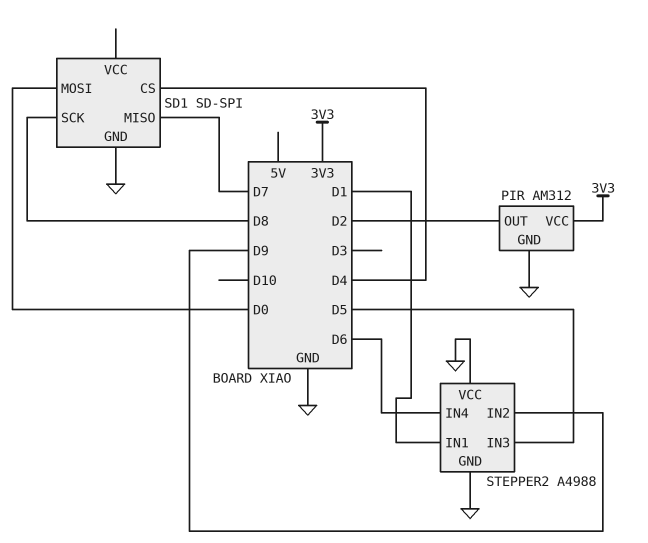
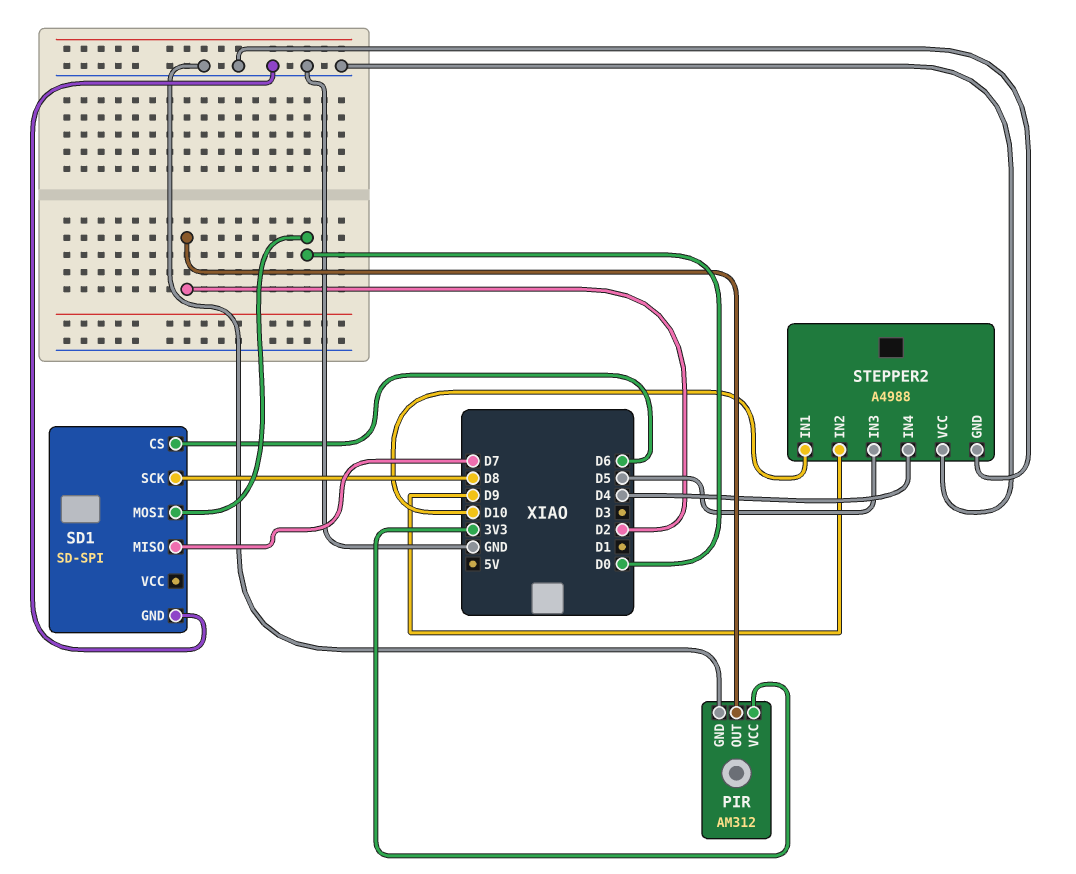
SD1 pin CS: D4 -> D6
STEPPER2 pin IN1: D1 -> D10
STEPPER2 pin IN4: D6 -> D4

